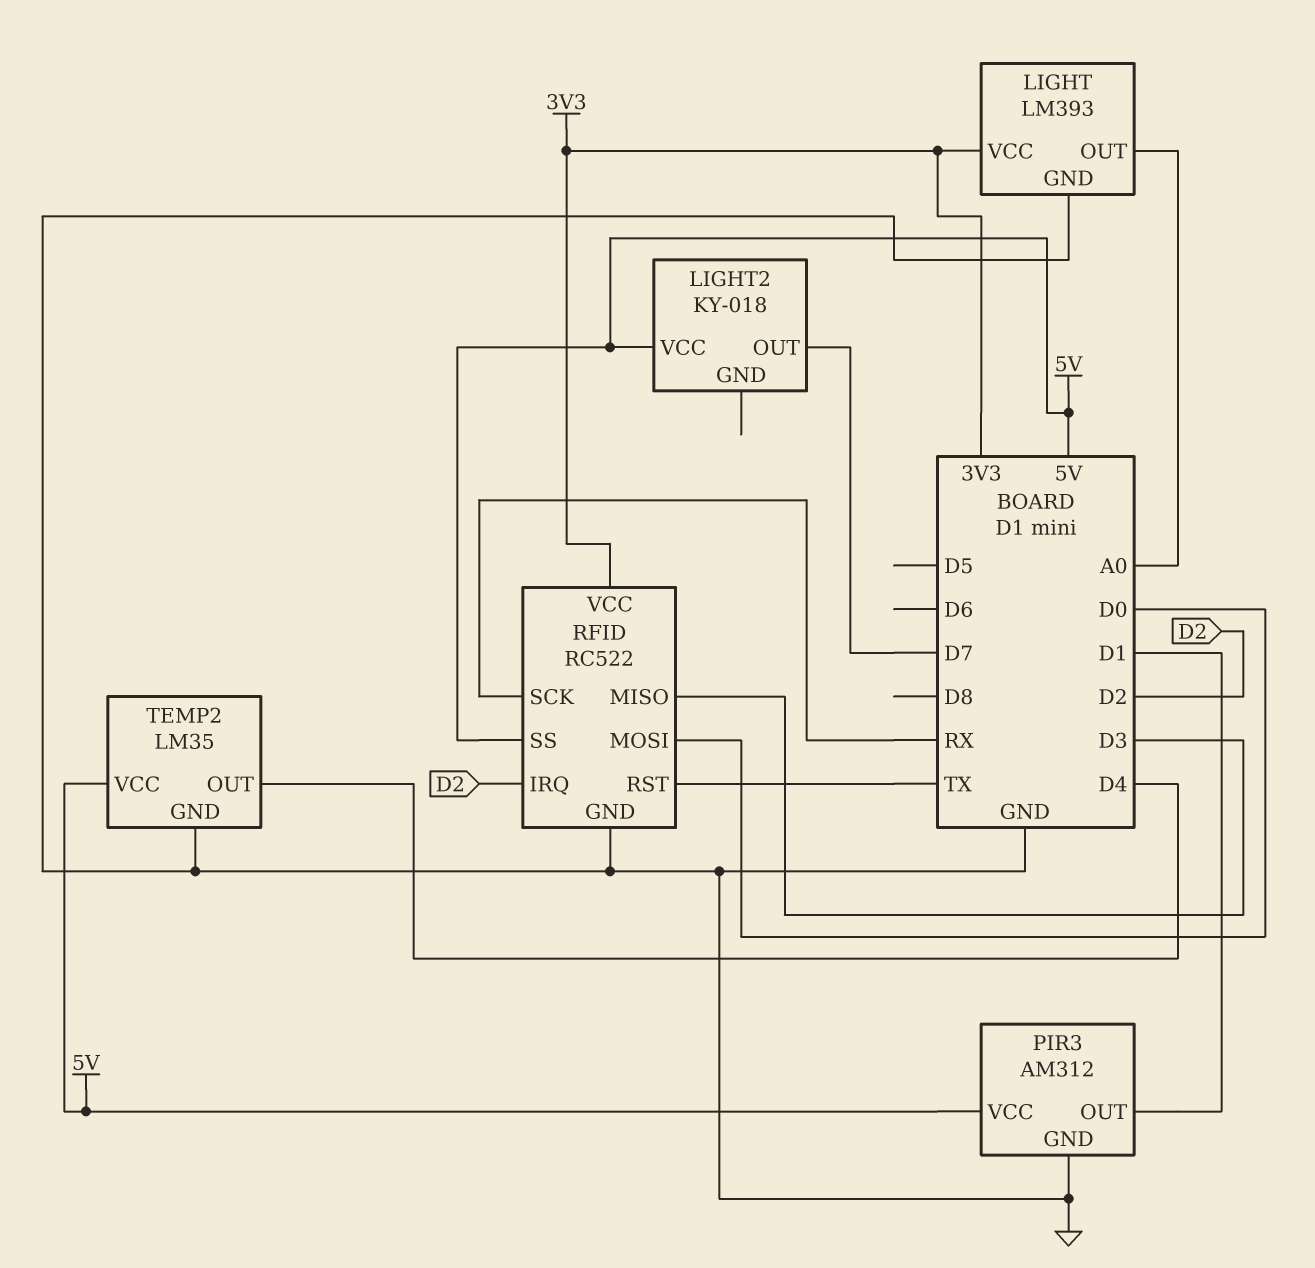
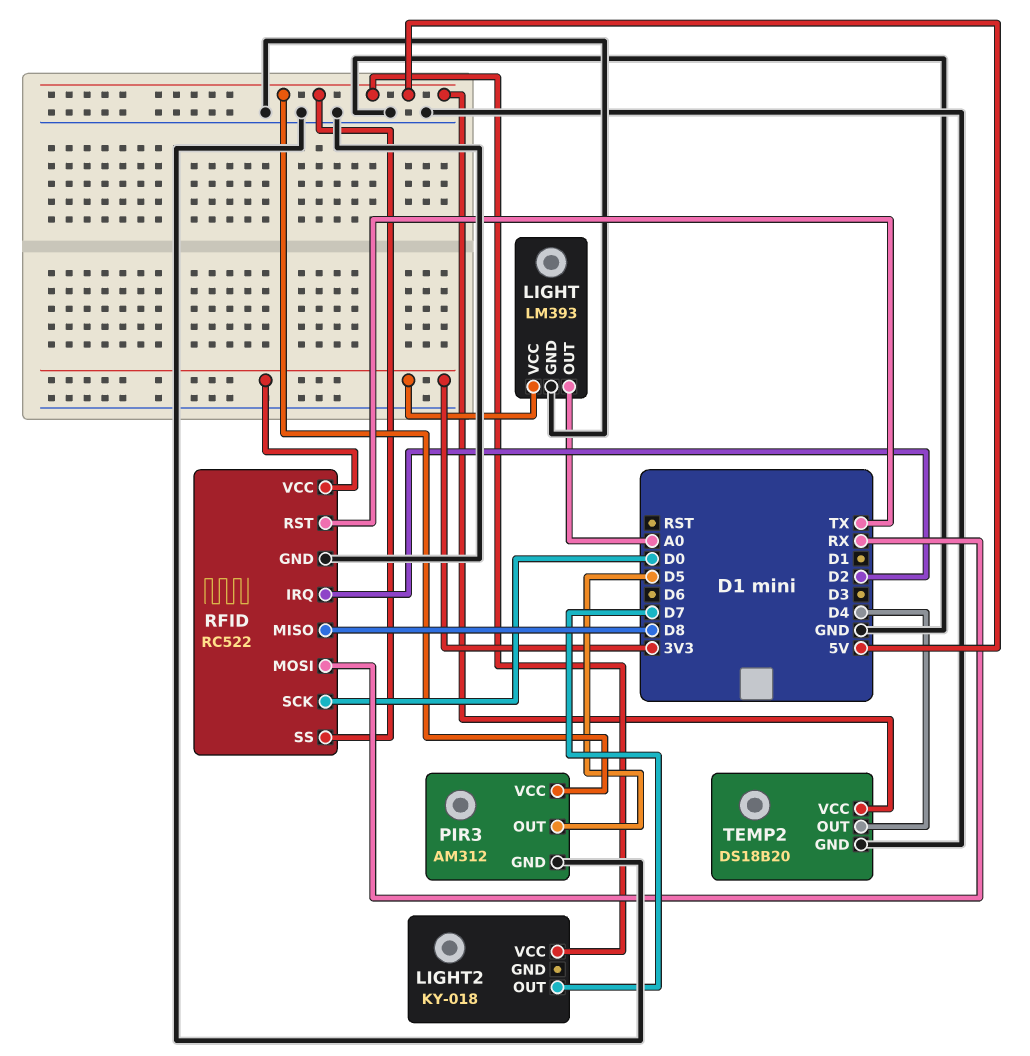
PIR3 pin OUT: D1 -> D5
RFID pin MISO: D3 -> D8
RFID pin MOSI: D0 -> RX
RFID pin SCK: RX -> D0
TEMP2: LM35 -> DS18B20

